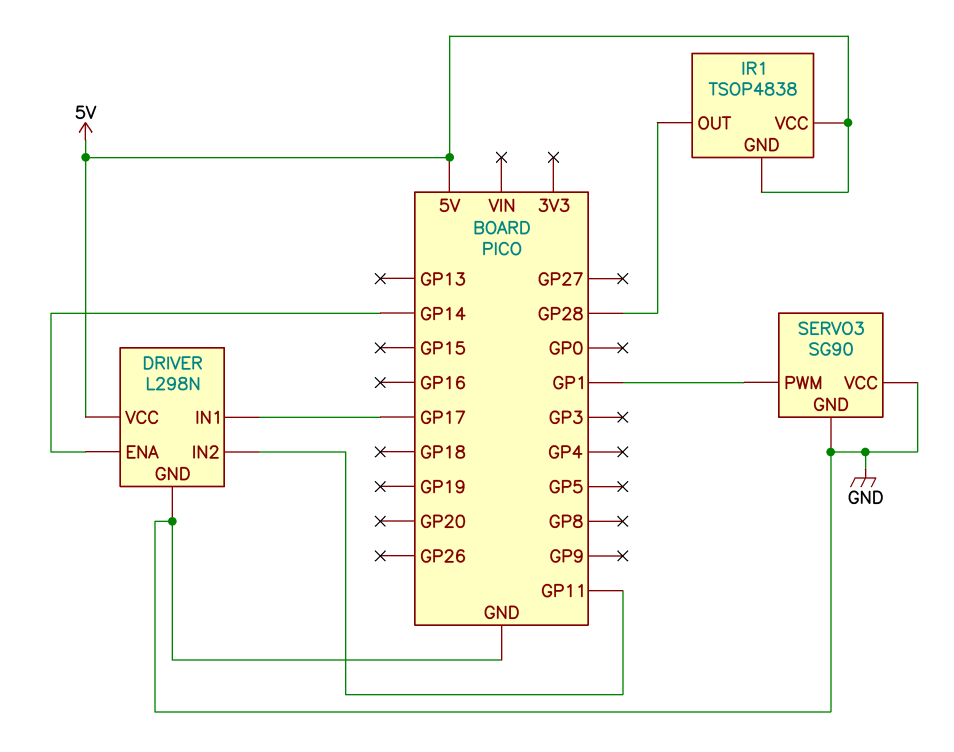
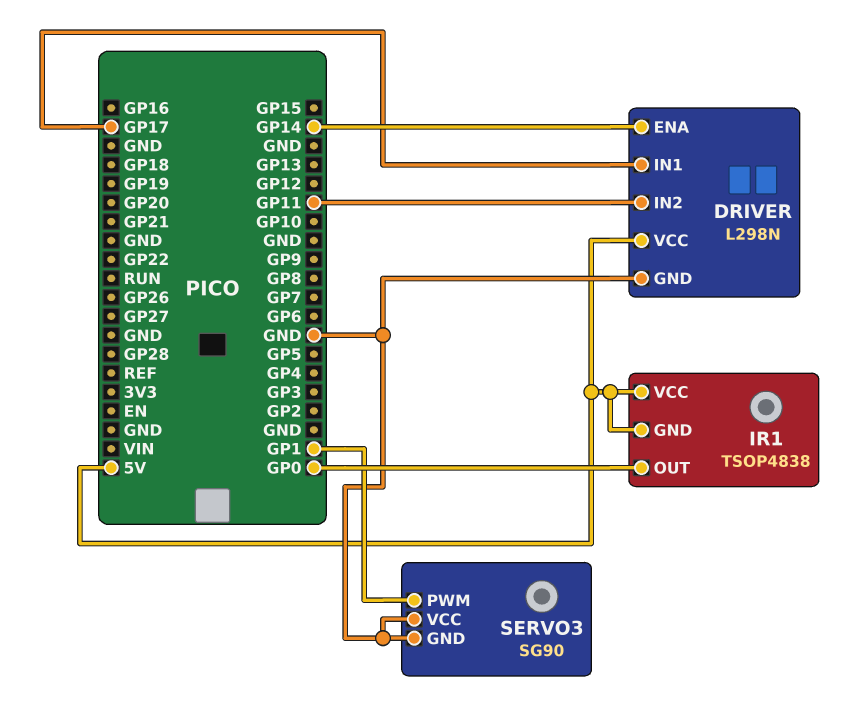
IR1 pin OUT: GP28 -> GP0

